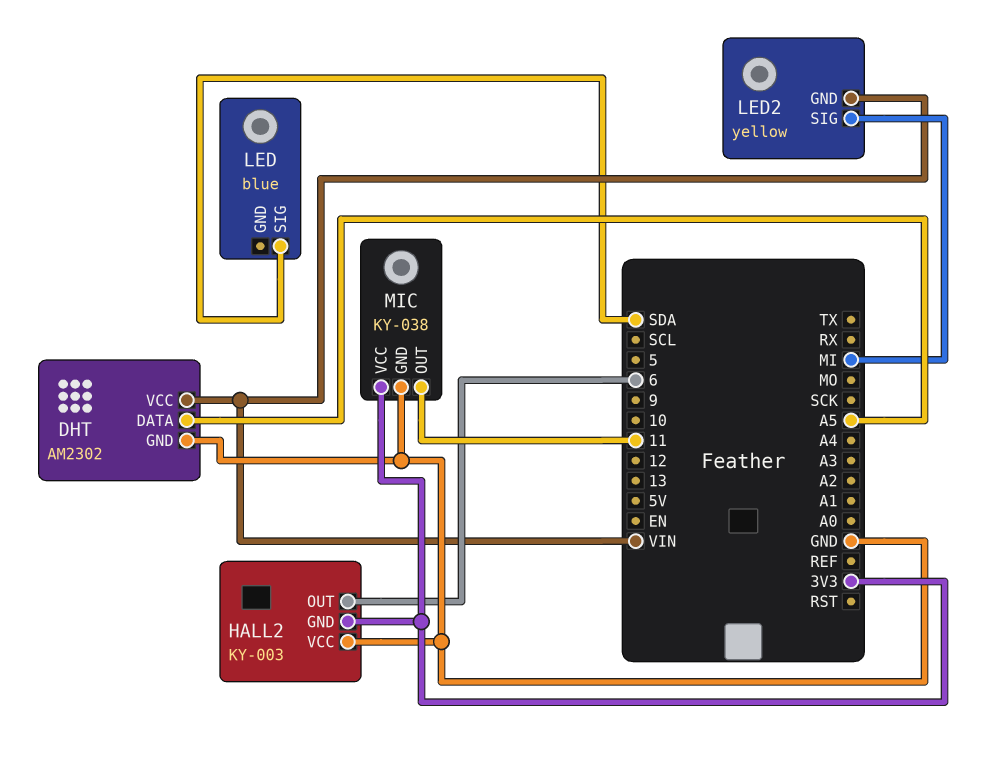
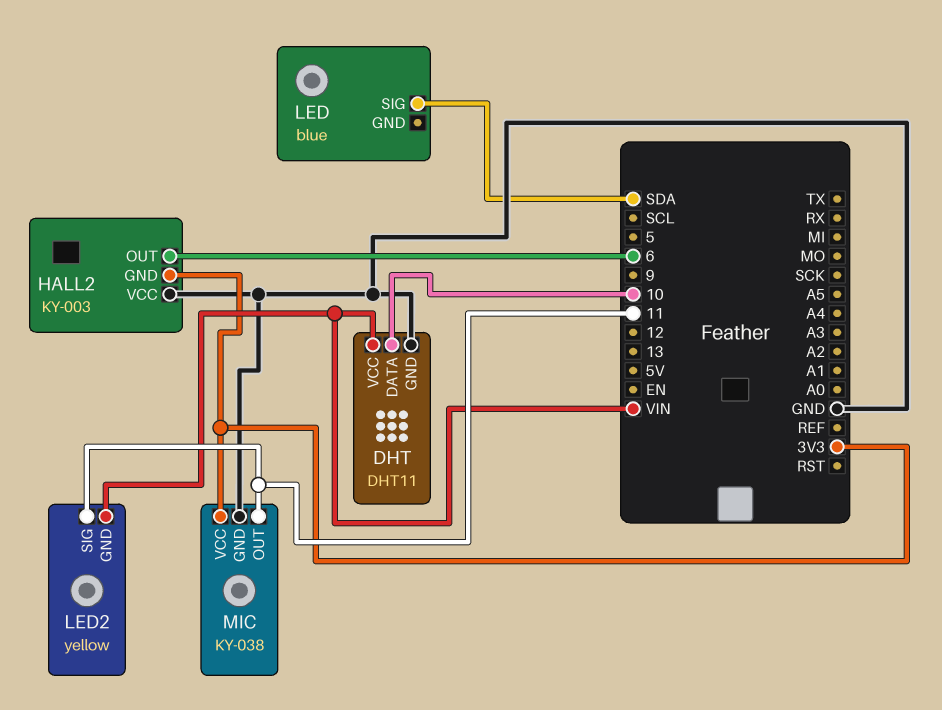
DHT: AM2302 -> DHT11
DHT pin DATA: A5 -> 10
LED2 pin SIG: MI -> 11

